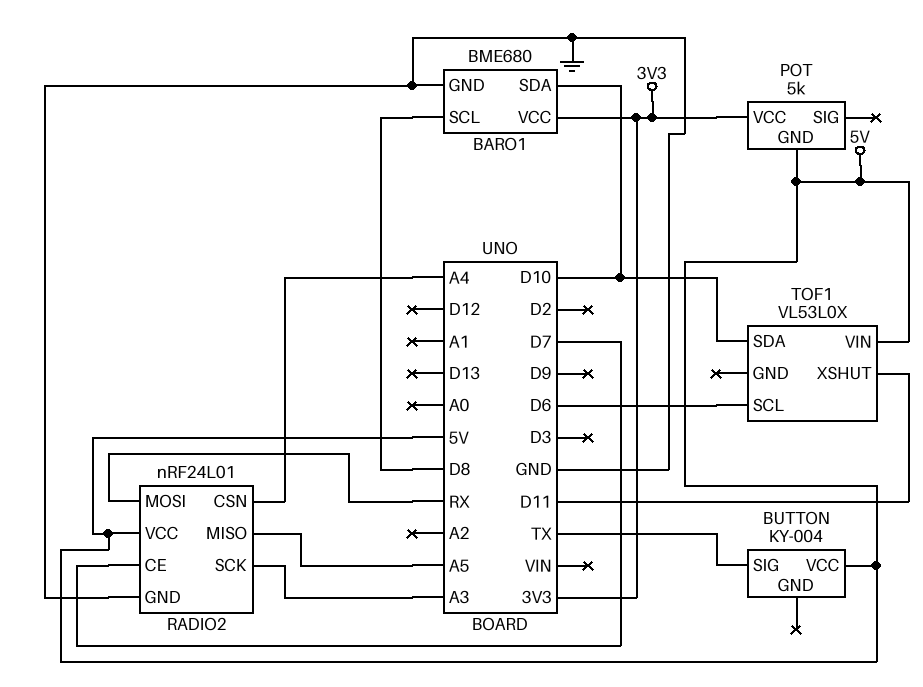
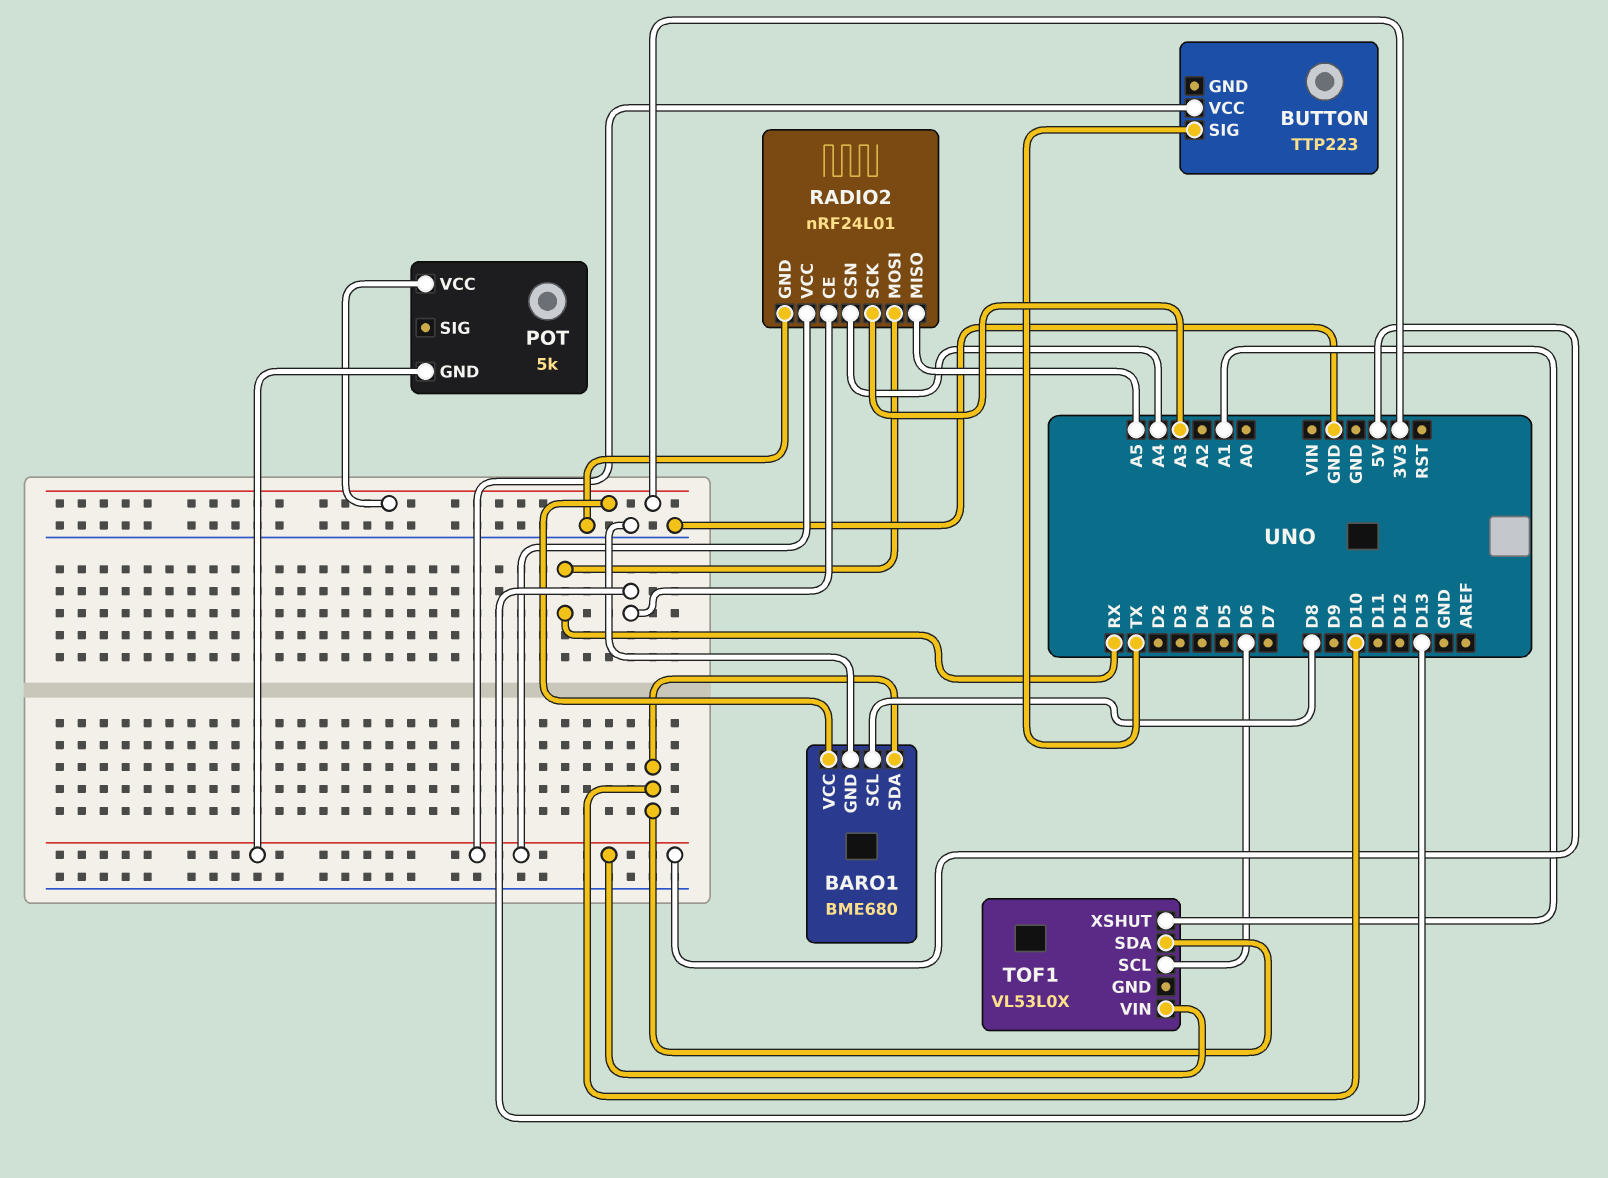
BUTTON: KY-004 -> TTP223
RADIO2 pin CE: D7 -> D13
TOF1 pin XSHUT: D11 -> A1

